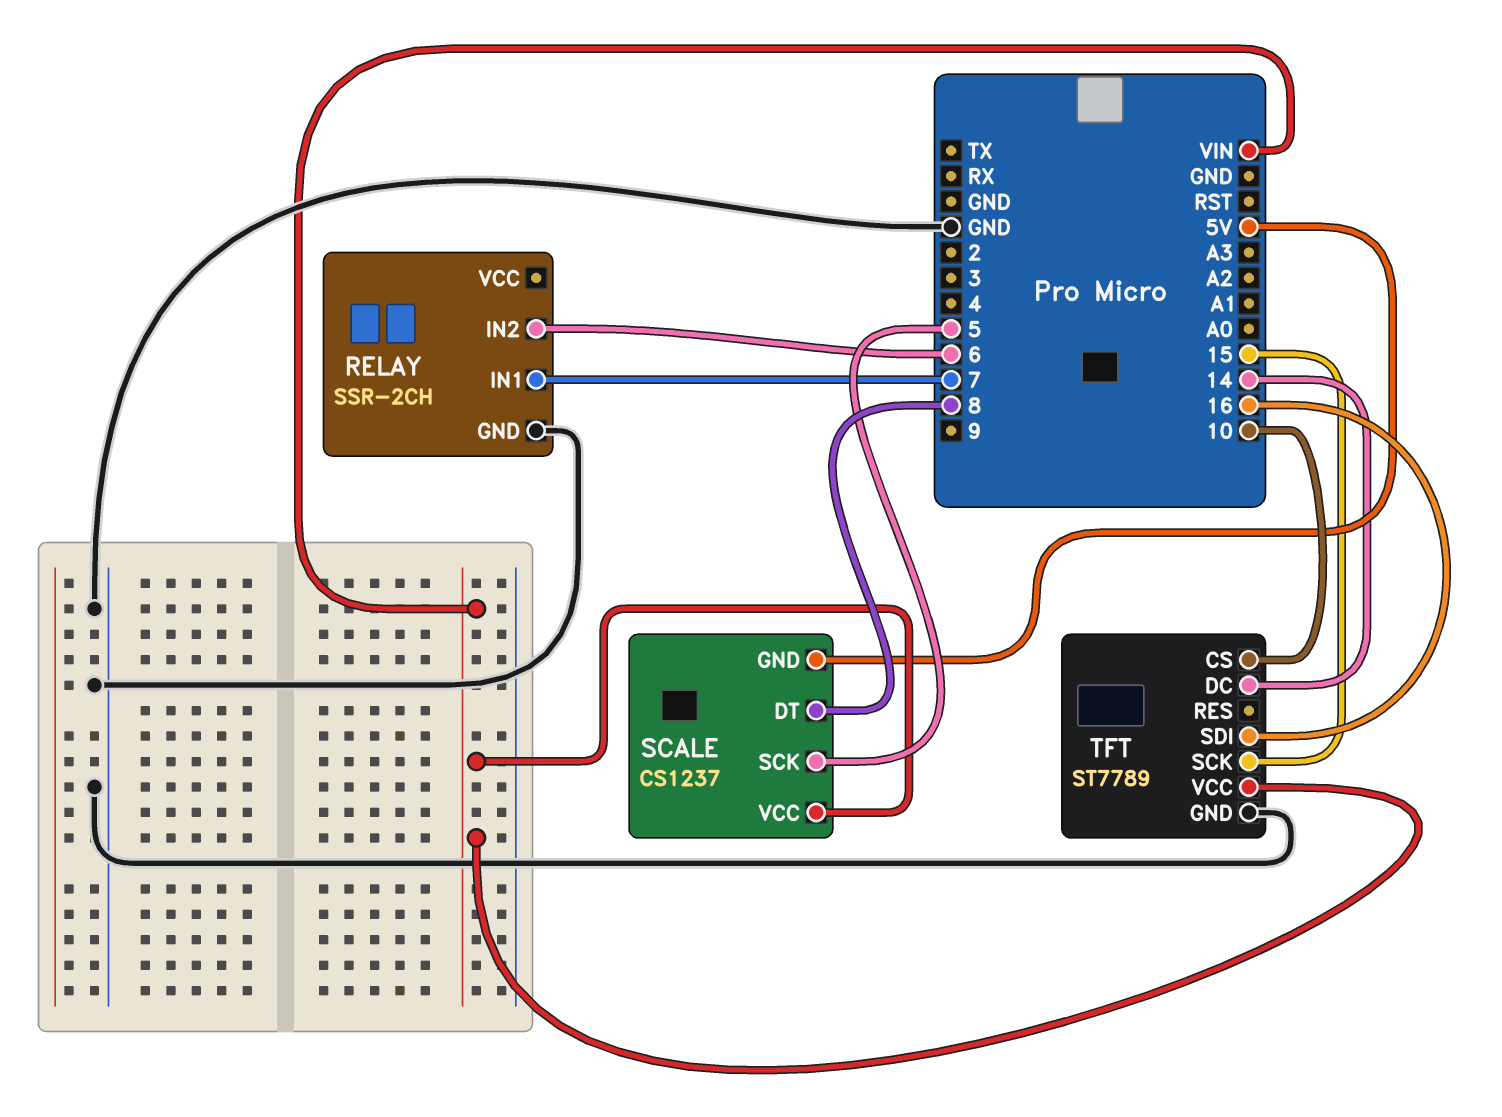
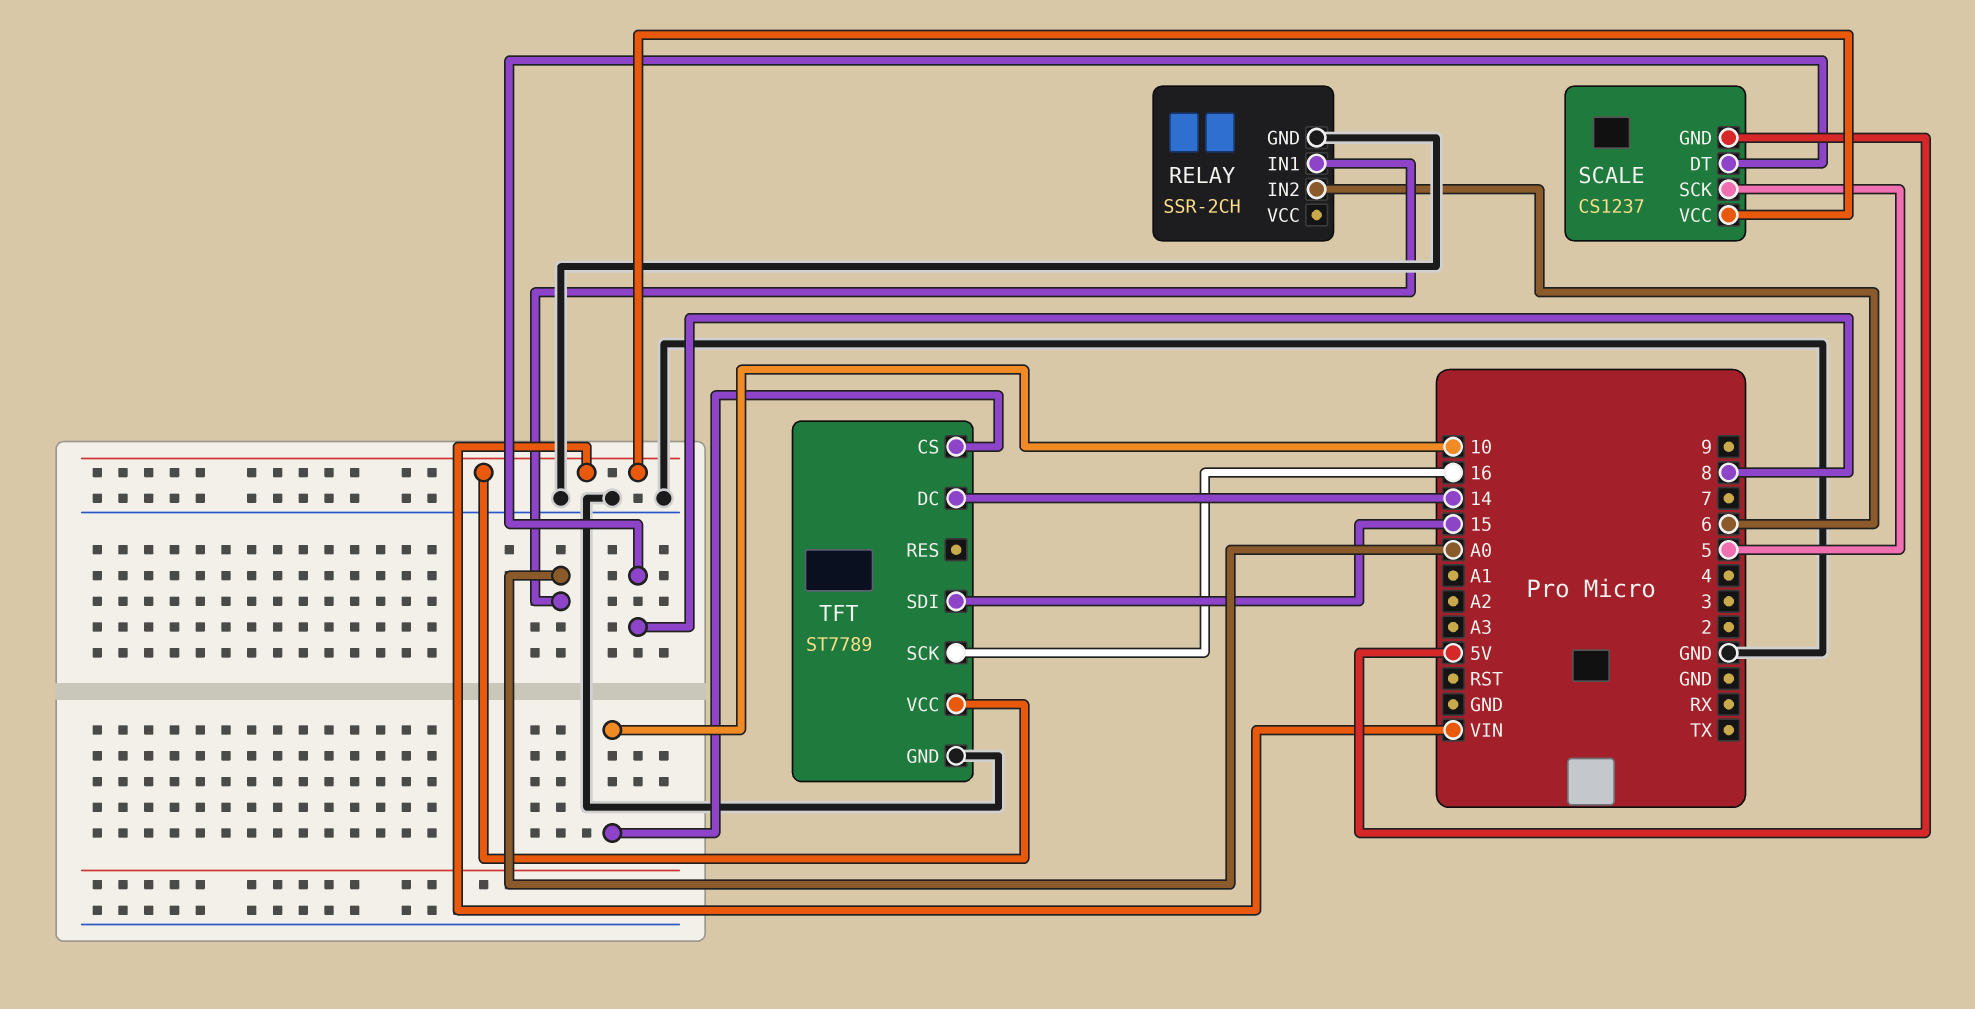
RELAY pin IN1: 7 -> A0
TFT pin SCK: 15 -> 16
TFT pin SDI: 16 -> 15

